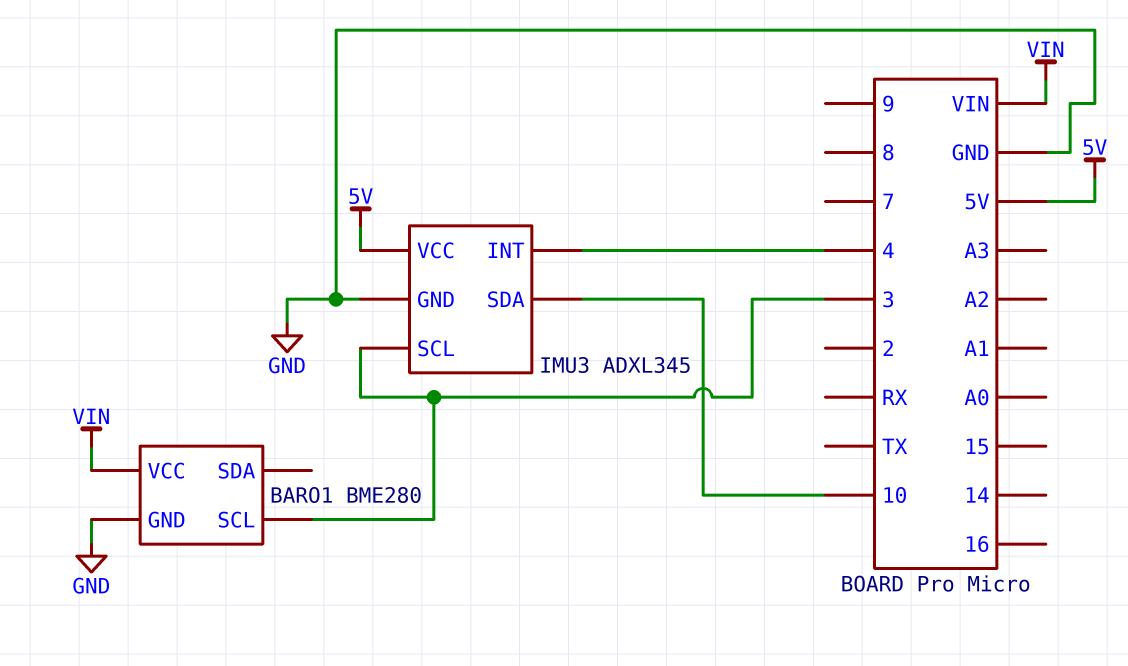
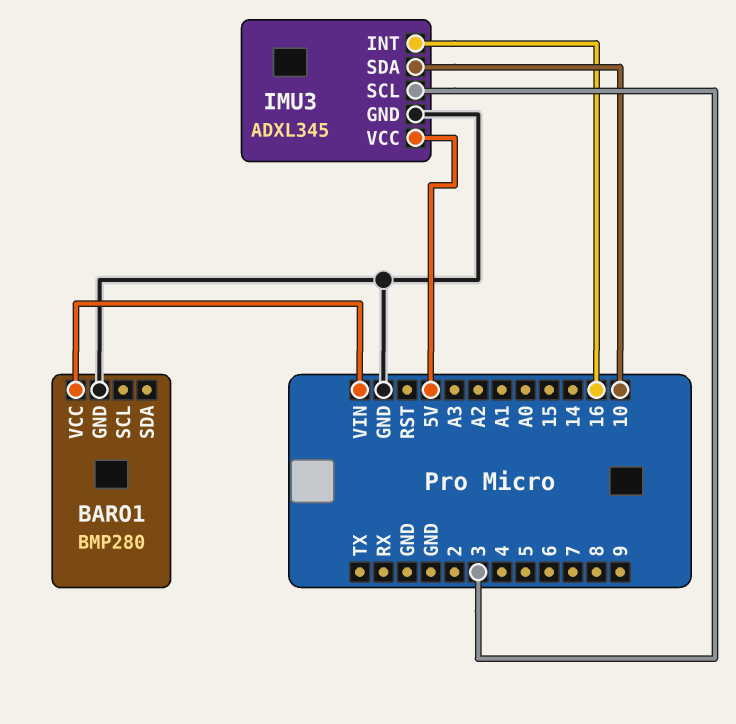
BARO1: BME280 -> BMP280
BARO1 pin SCL: 3 -> none
IMU3 pin INT: 4 -> 16

